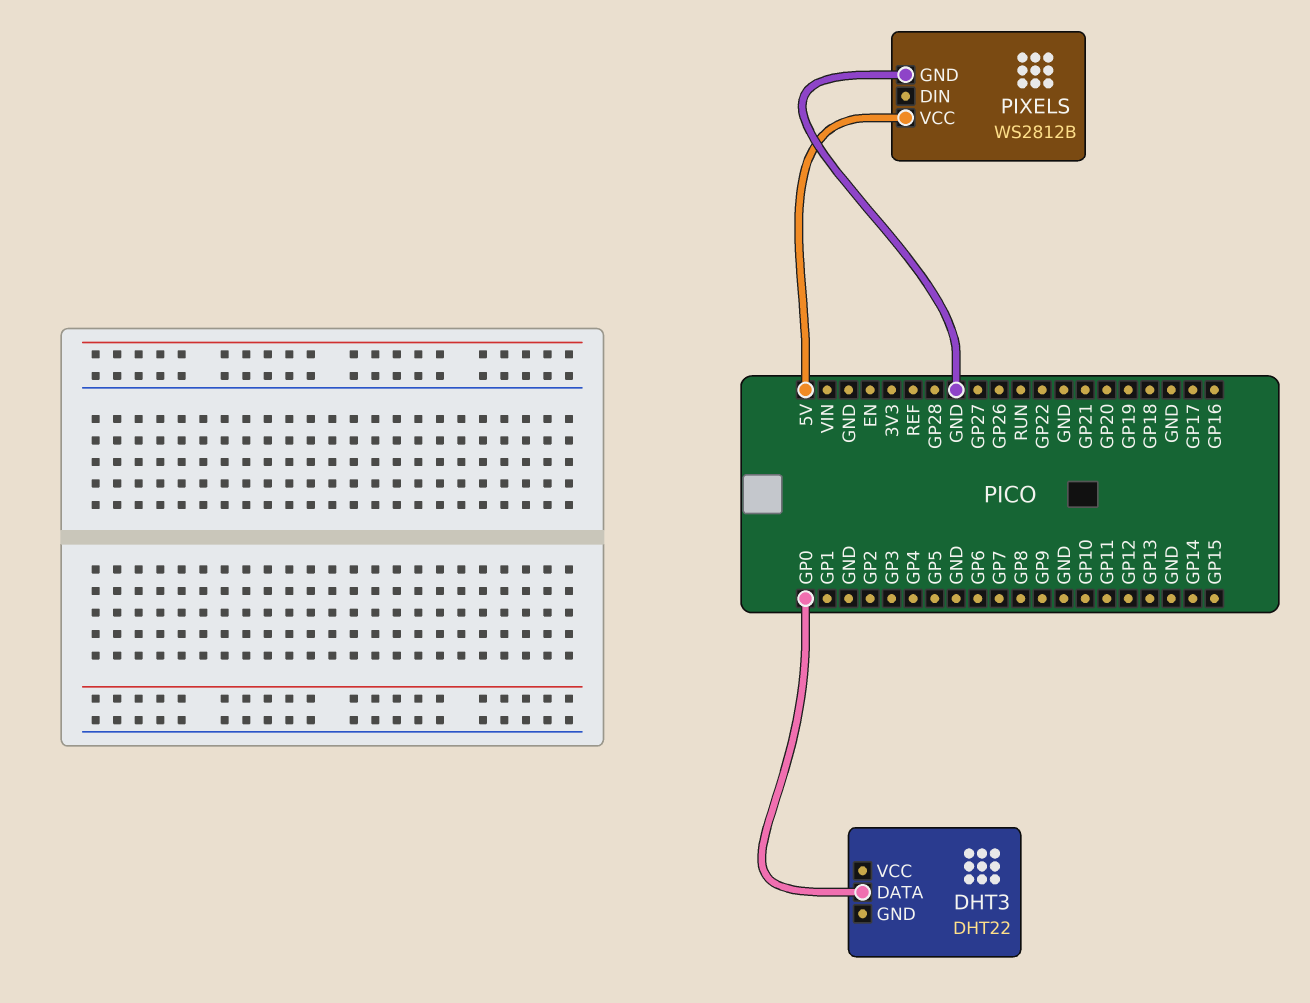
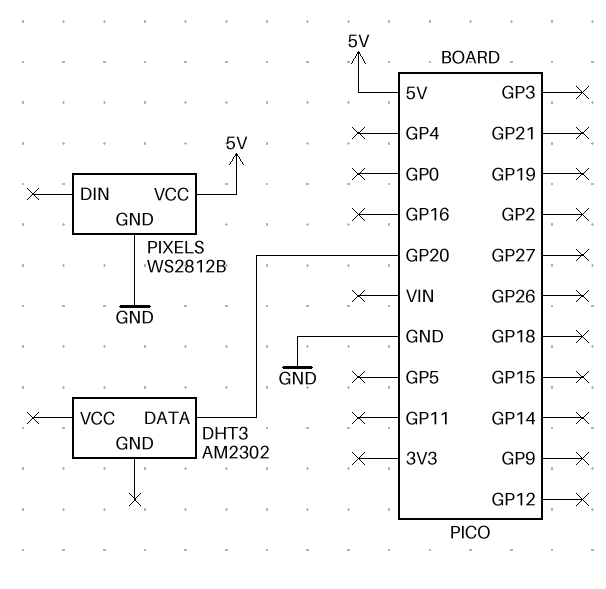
DHT3: DHT22 -> AM2302
DHT3 pin DATA: GP0 -> GP20

